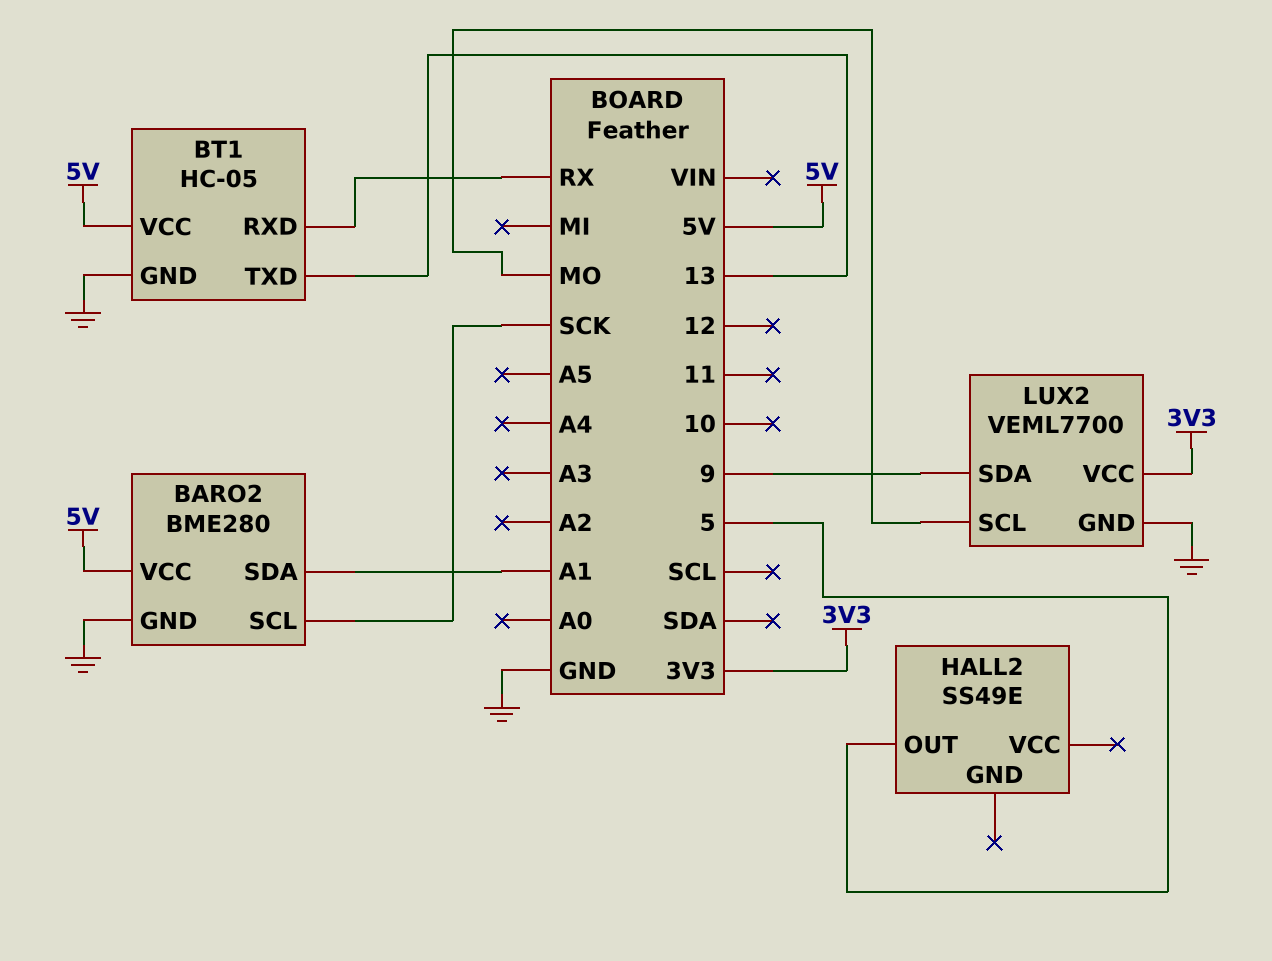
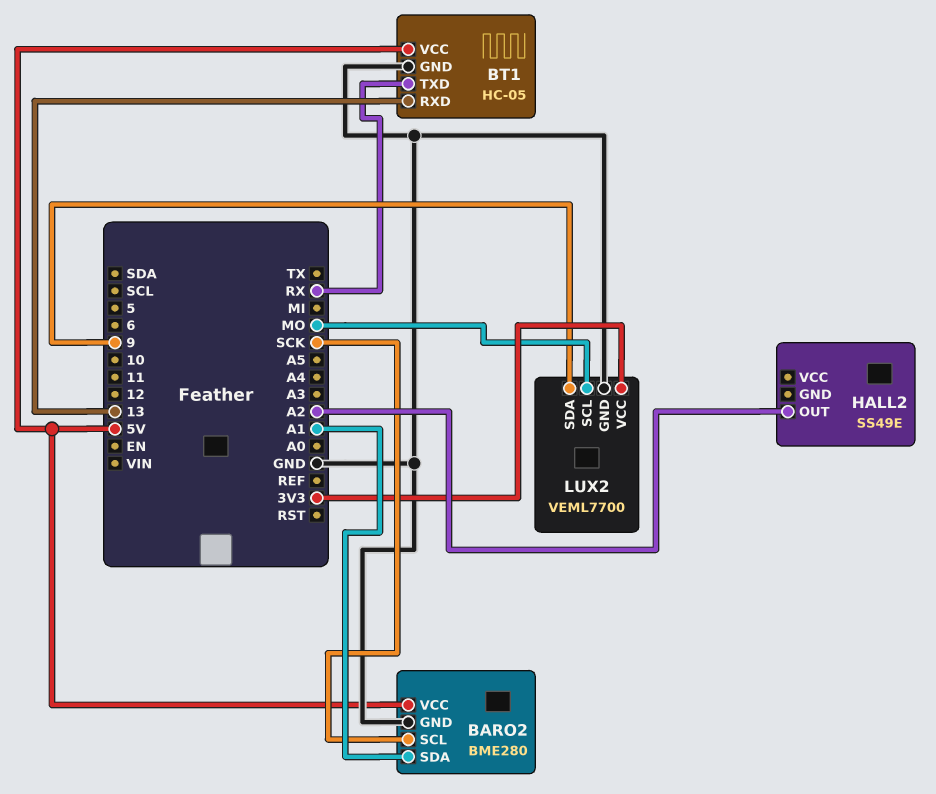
BT1 pin RXD: RX -> 13
BT1 pin TXD: 13 -> RX
HALL2 pin OUT: 5 -> A2

